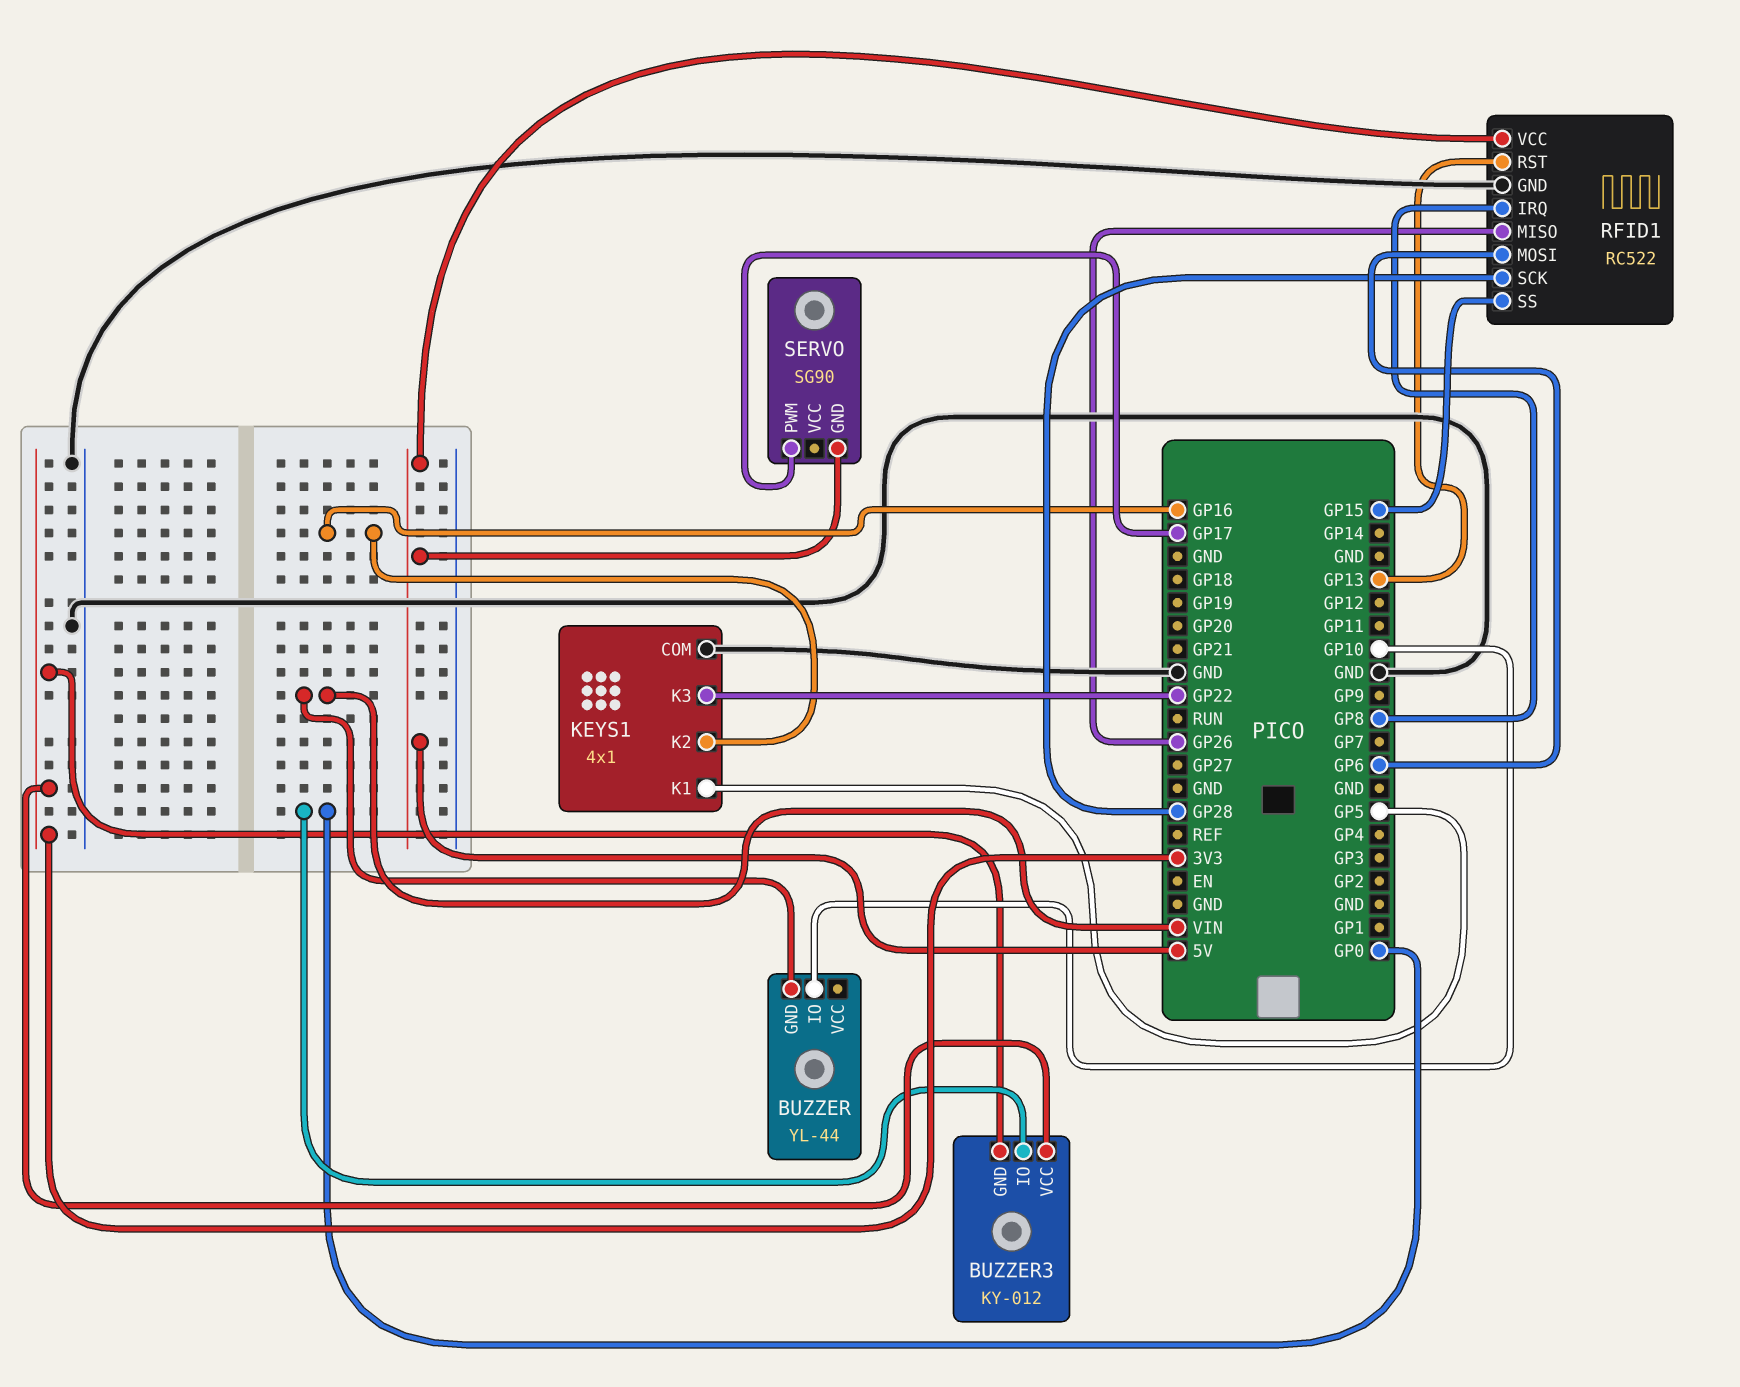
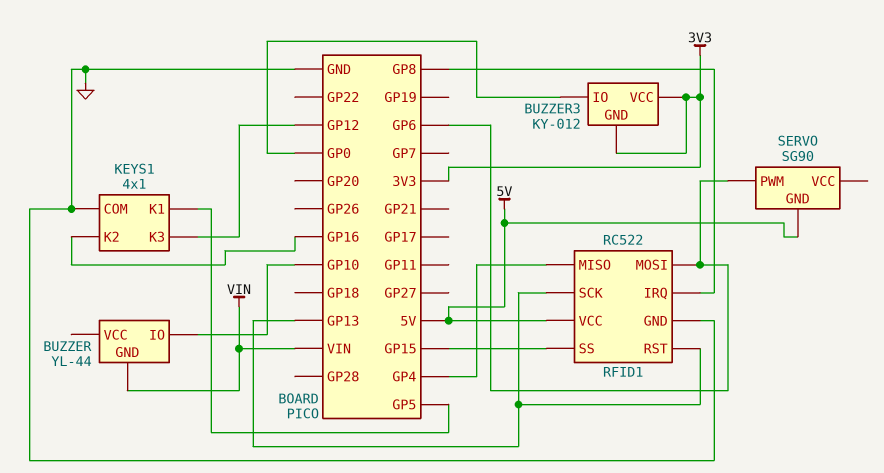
KEYS1 pin K3: GP22 -> GP12
RFID1 pin MISO: GP26 -> GP4
RFID1 pin SCK: GP28 -> GP13
SERVO pin PWM: GP17 -> GP6

